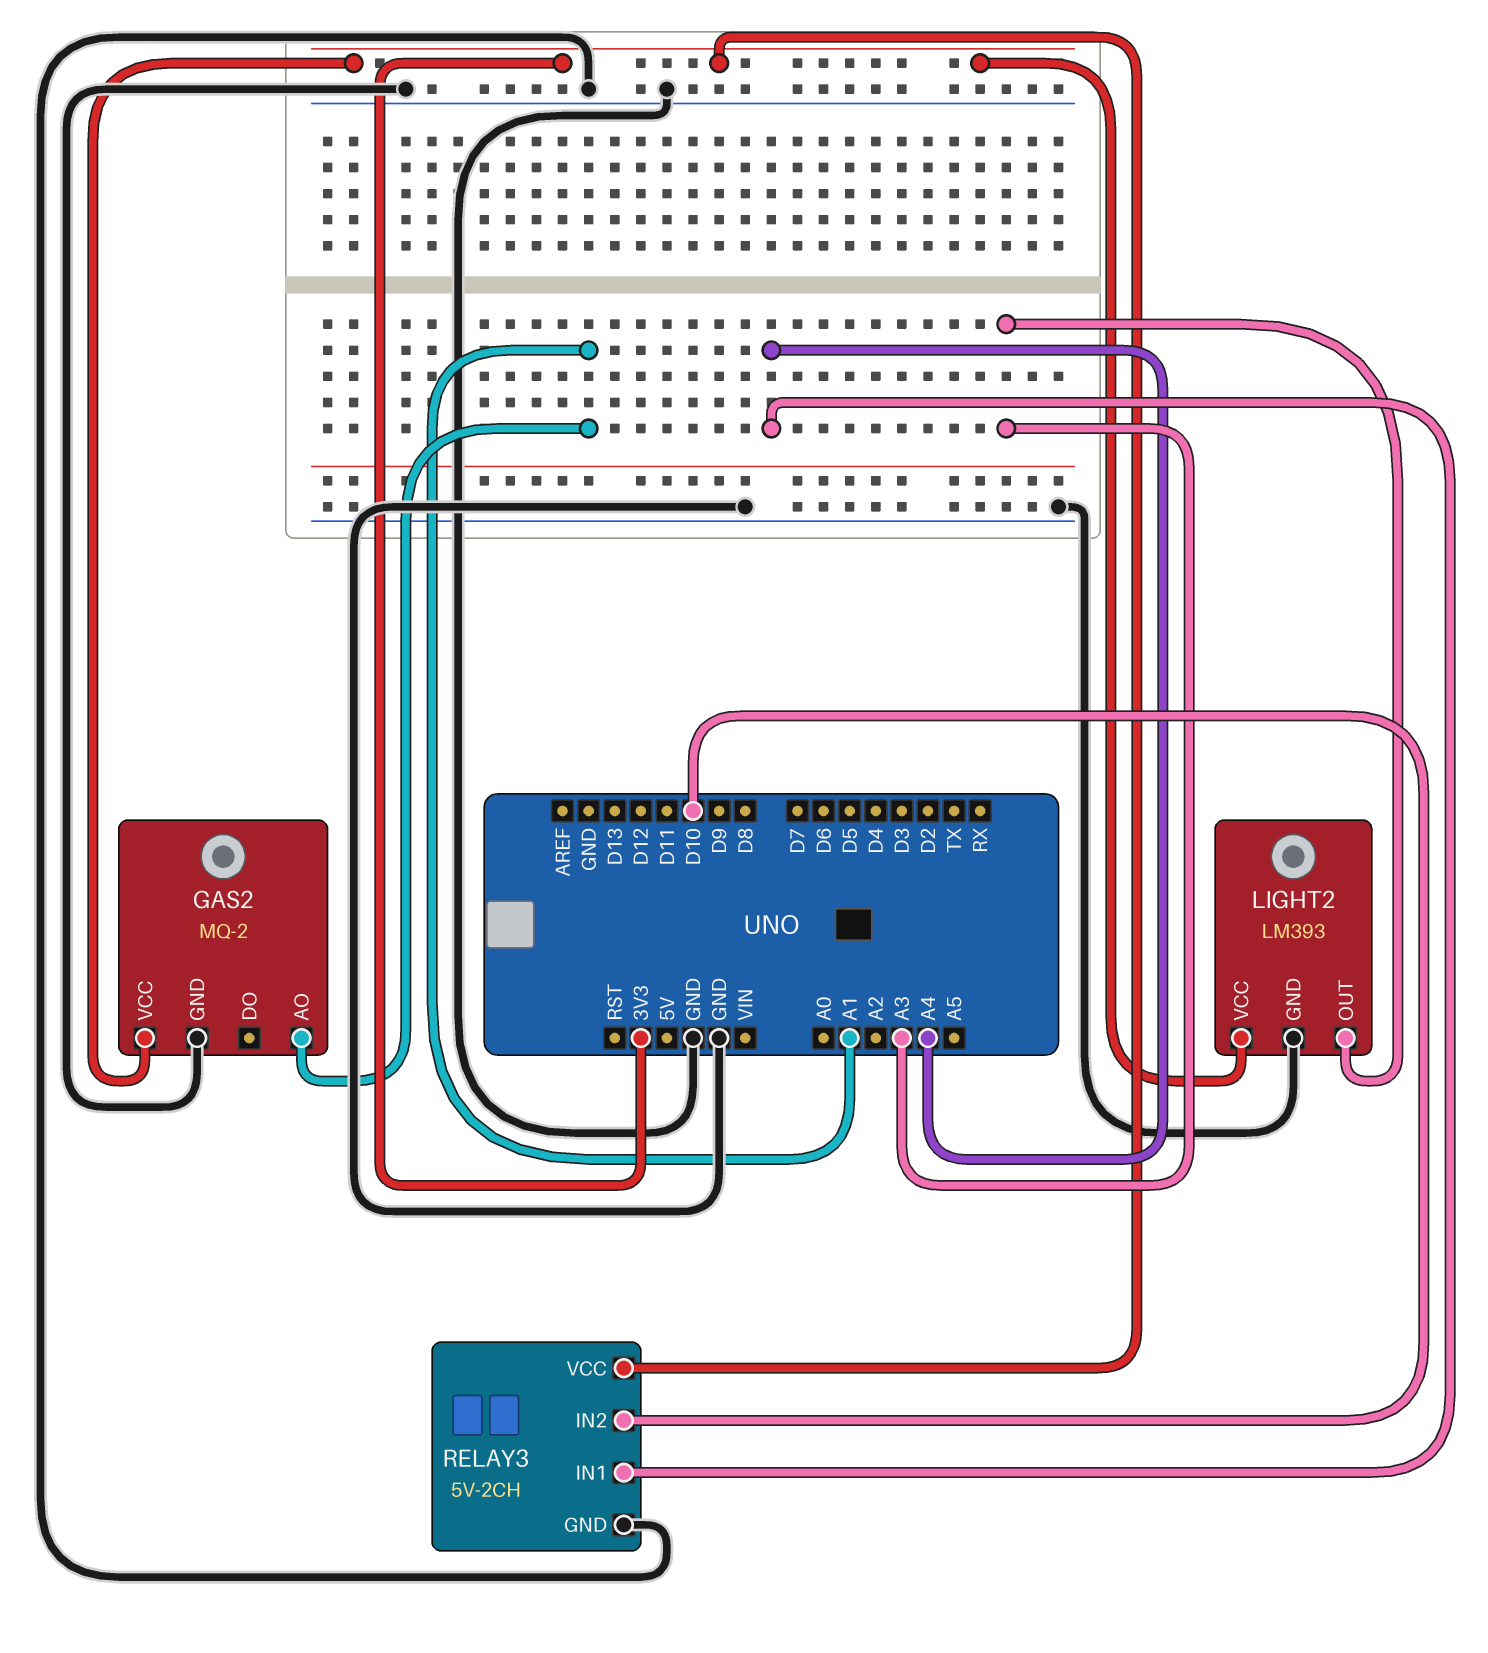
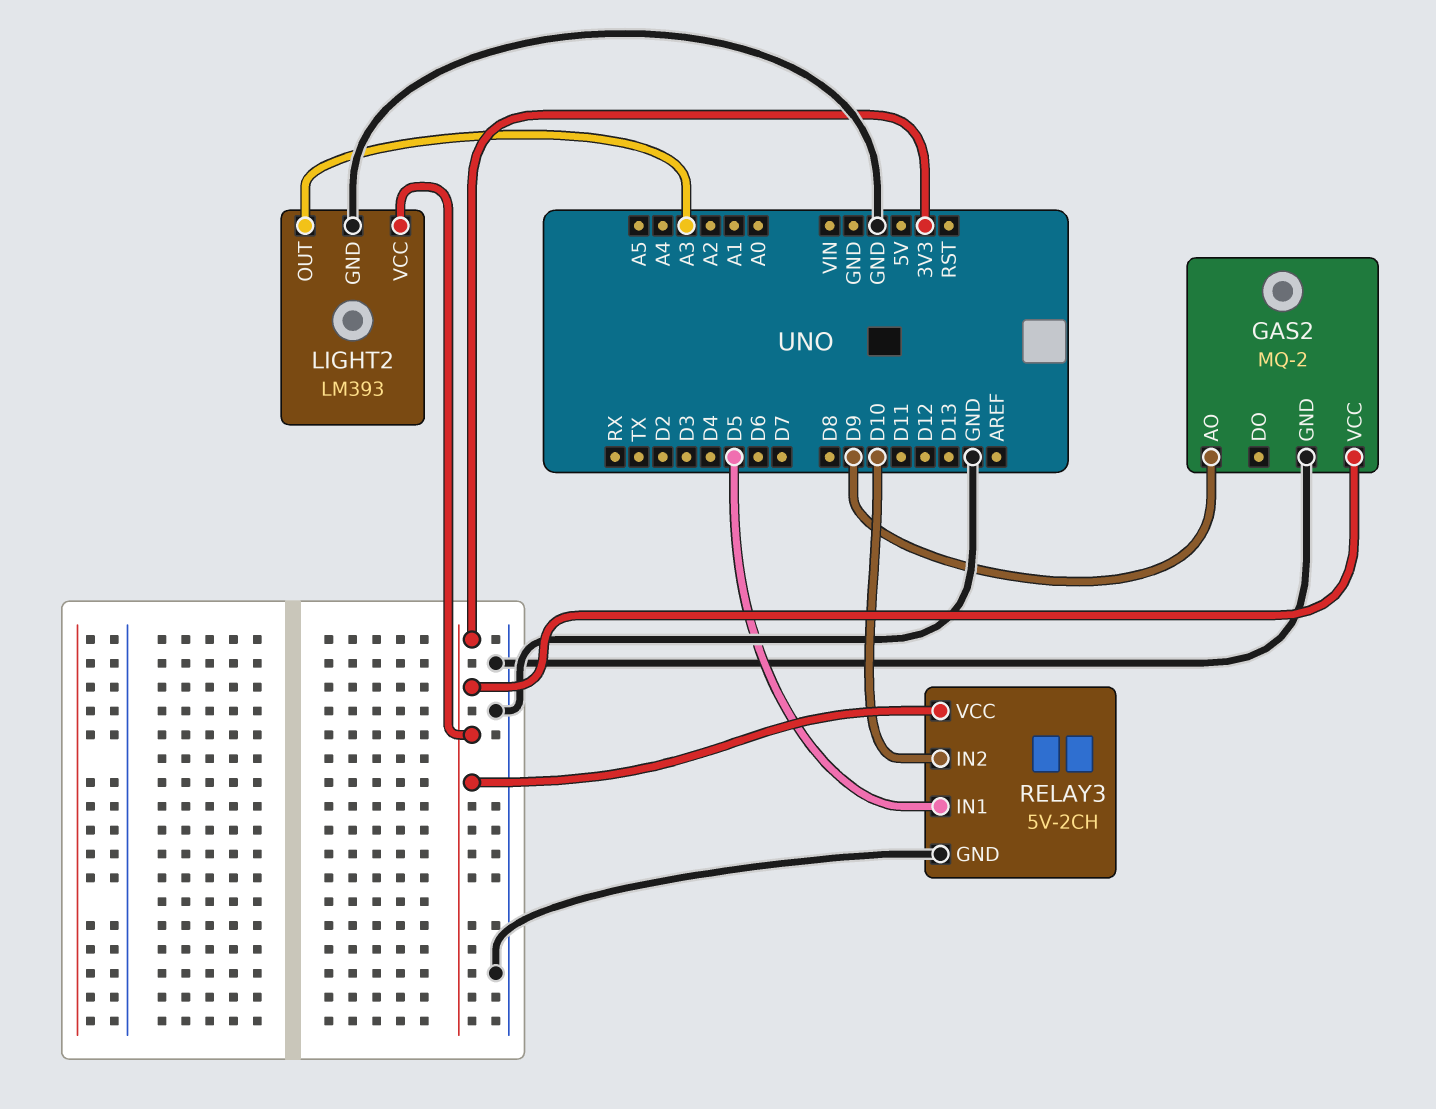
GAS2 pin AO: A1 -> D9
RELAY3 pin IN1: A4 -> D5

